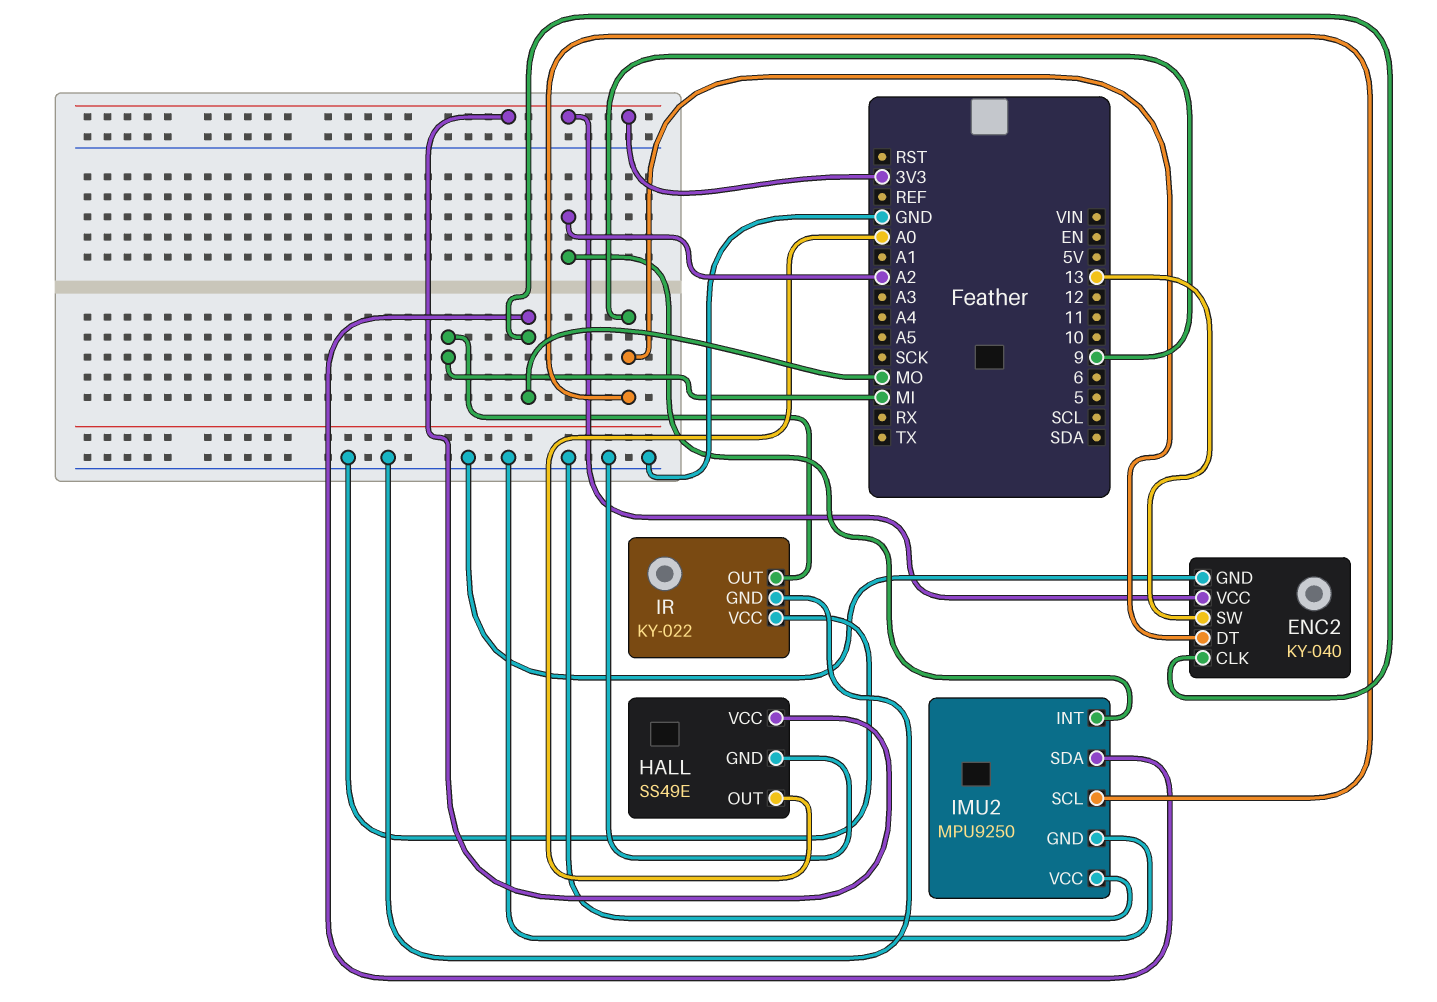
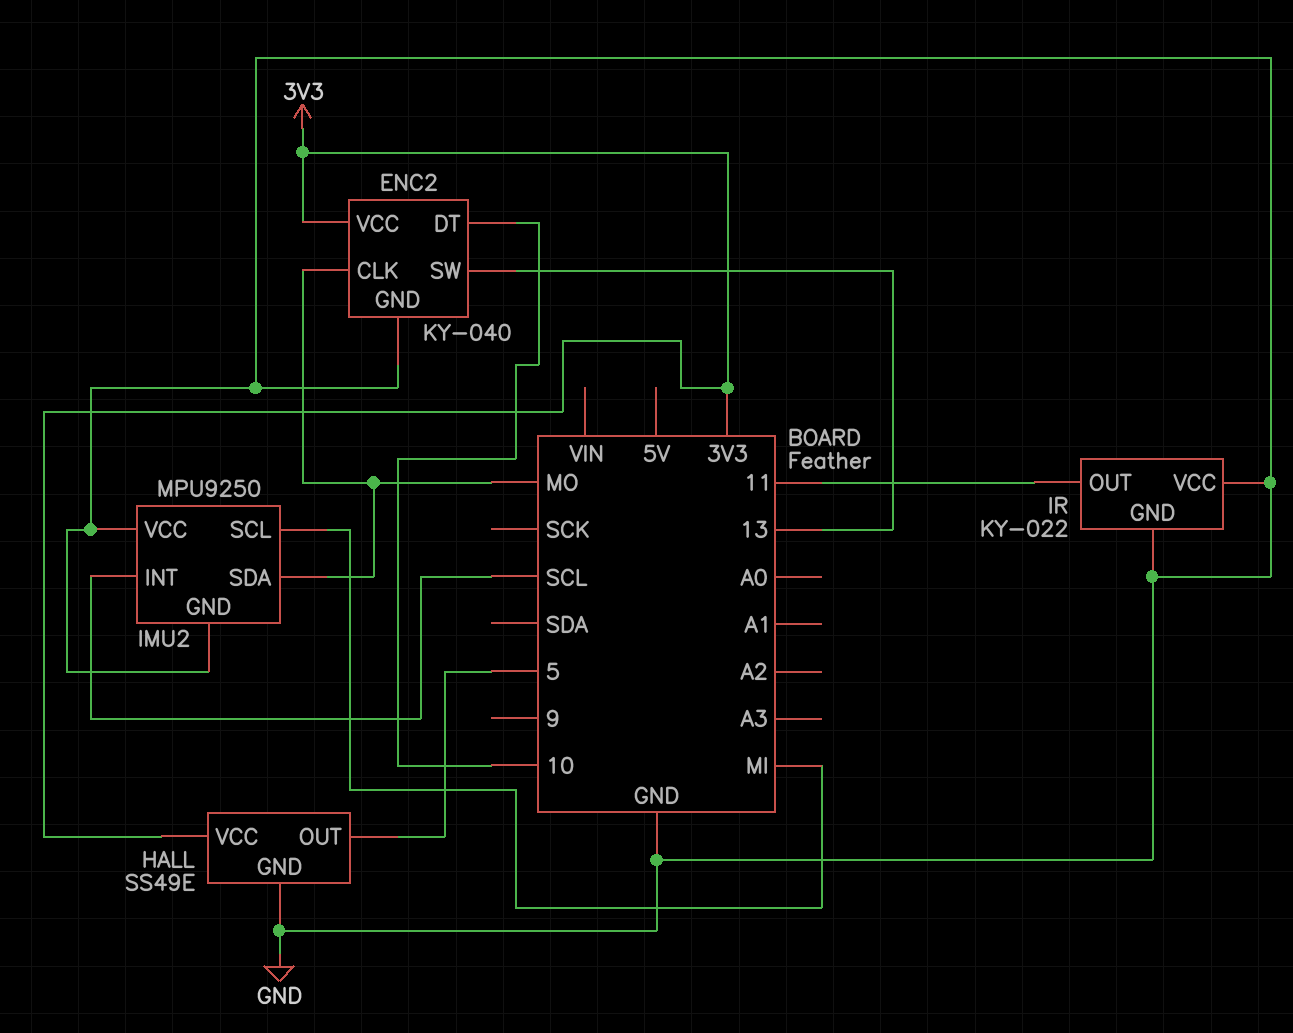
ENC2 pin DT: 9 -> 10
HALL pin OUT: A0 -> 5
IMU2 pin INT: A2 -> SCL
IMU2 pin SCL: 9 -> MI
IR pin OUT: MI -> 11

